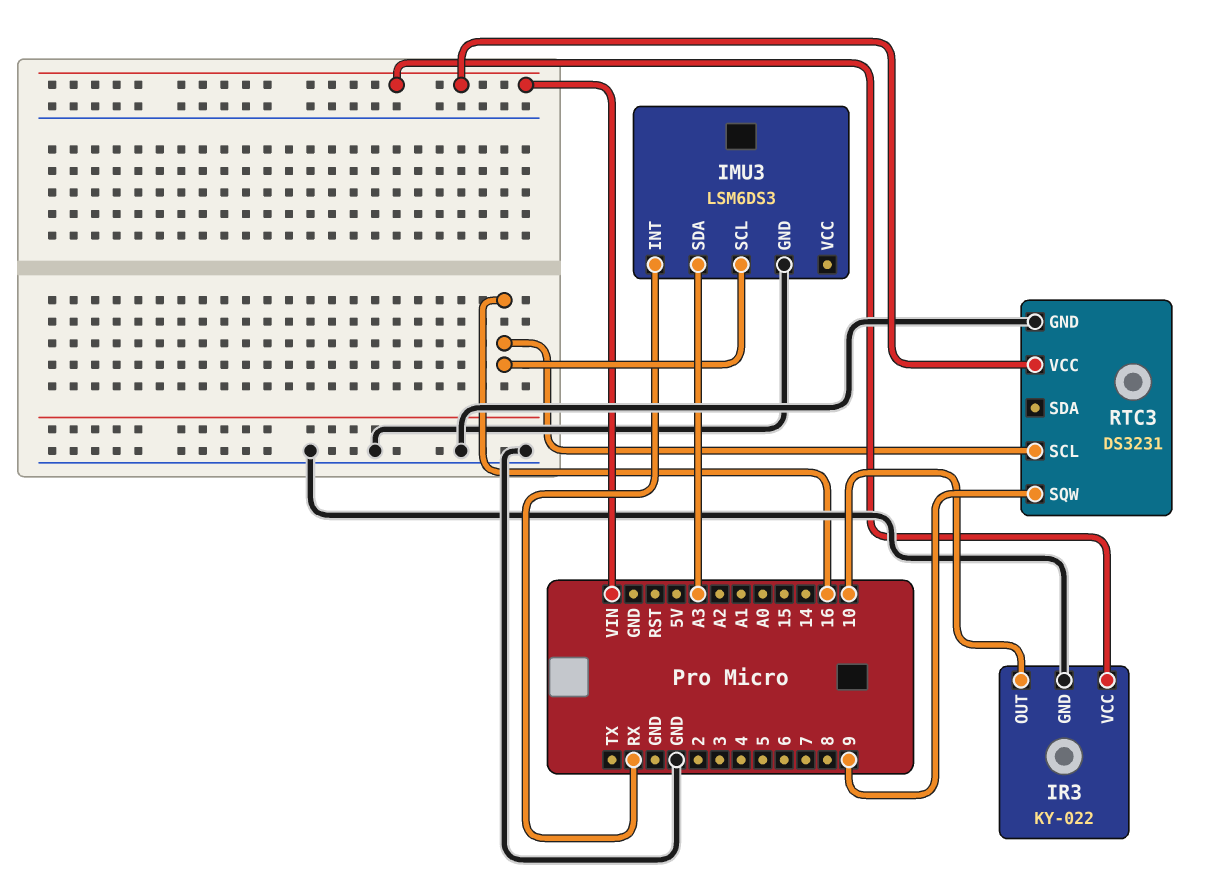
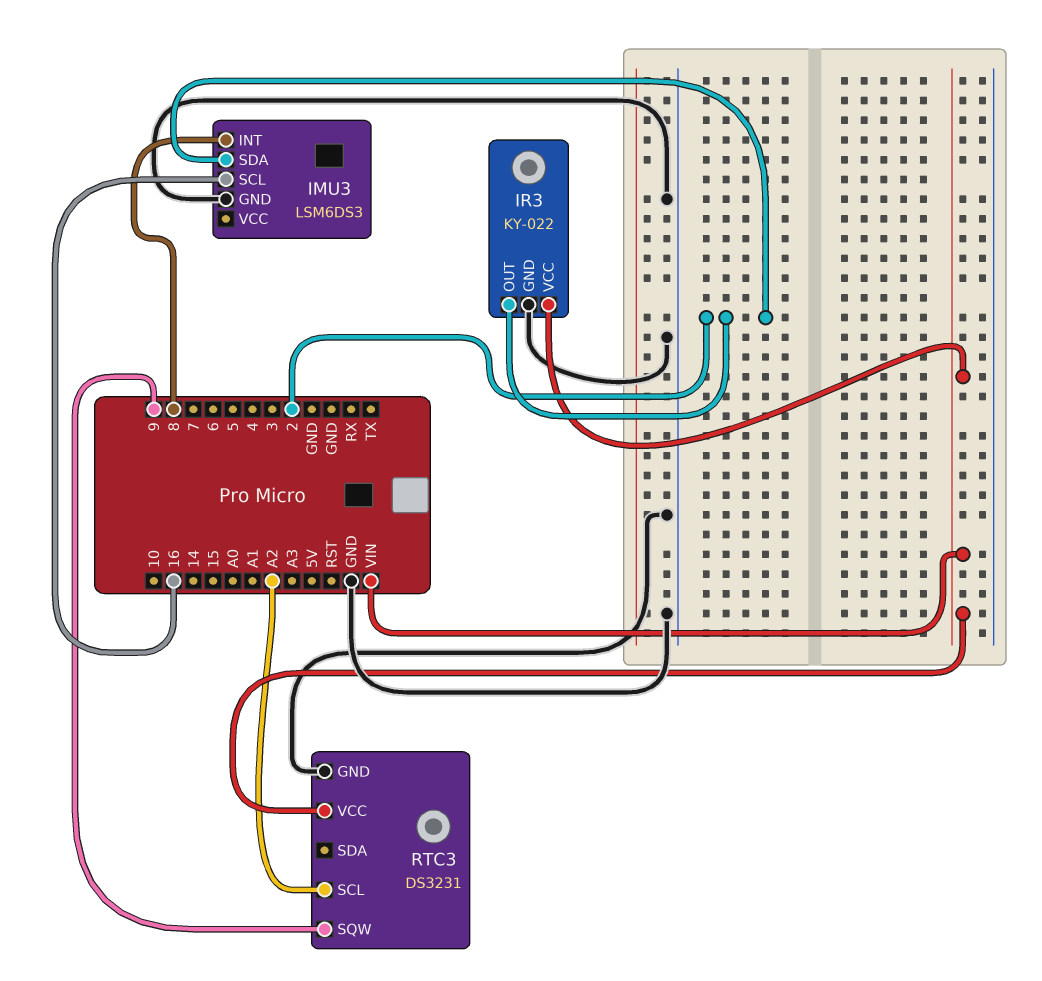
IMU3 pin INT: RX -> 8
IMU3 pin SDA: A3 -> 2
IR3 pin OUT: 10 -> 2
RTC3 pin SCL: 16 -> A2

